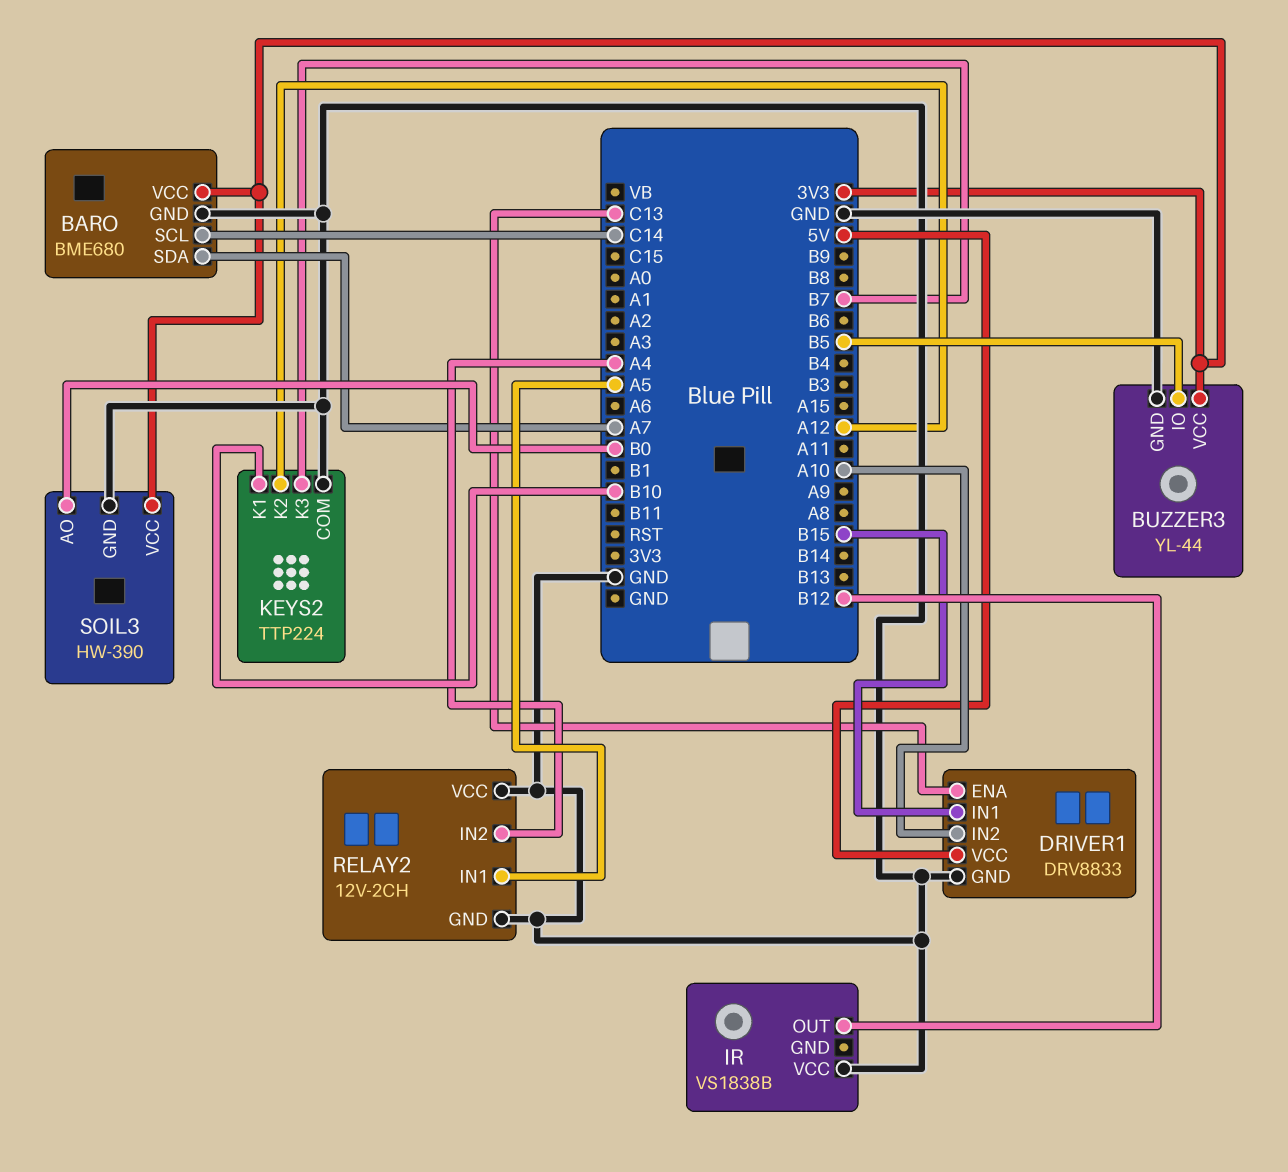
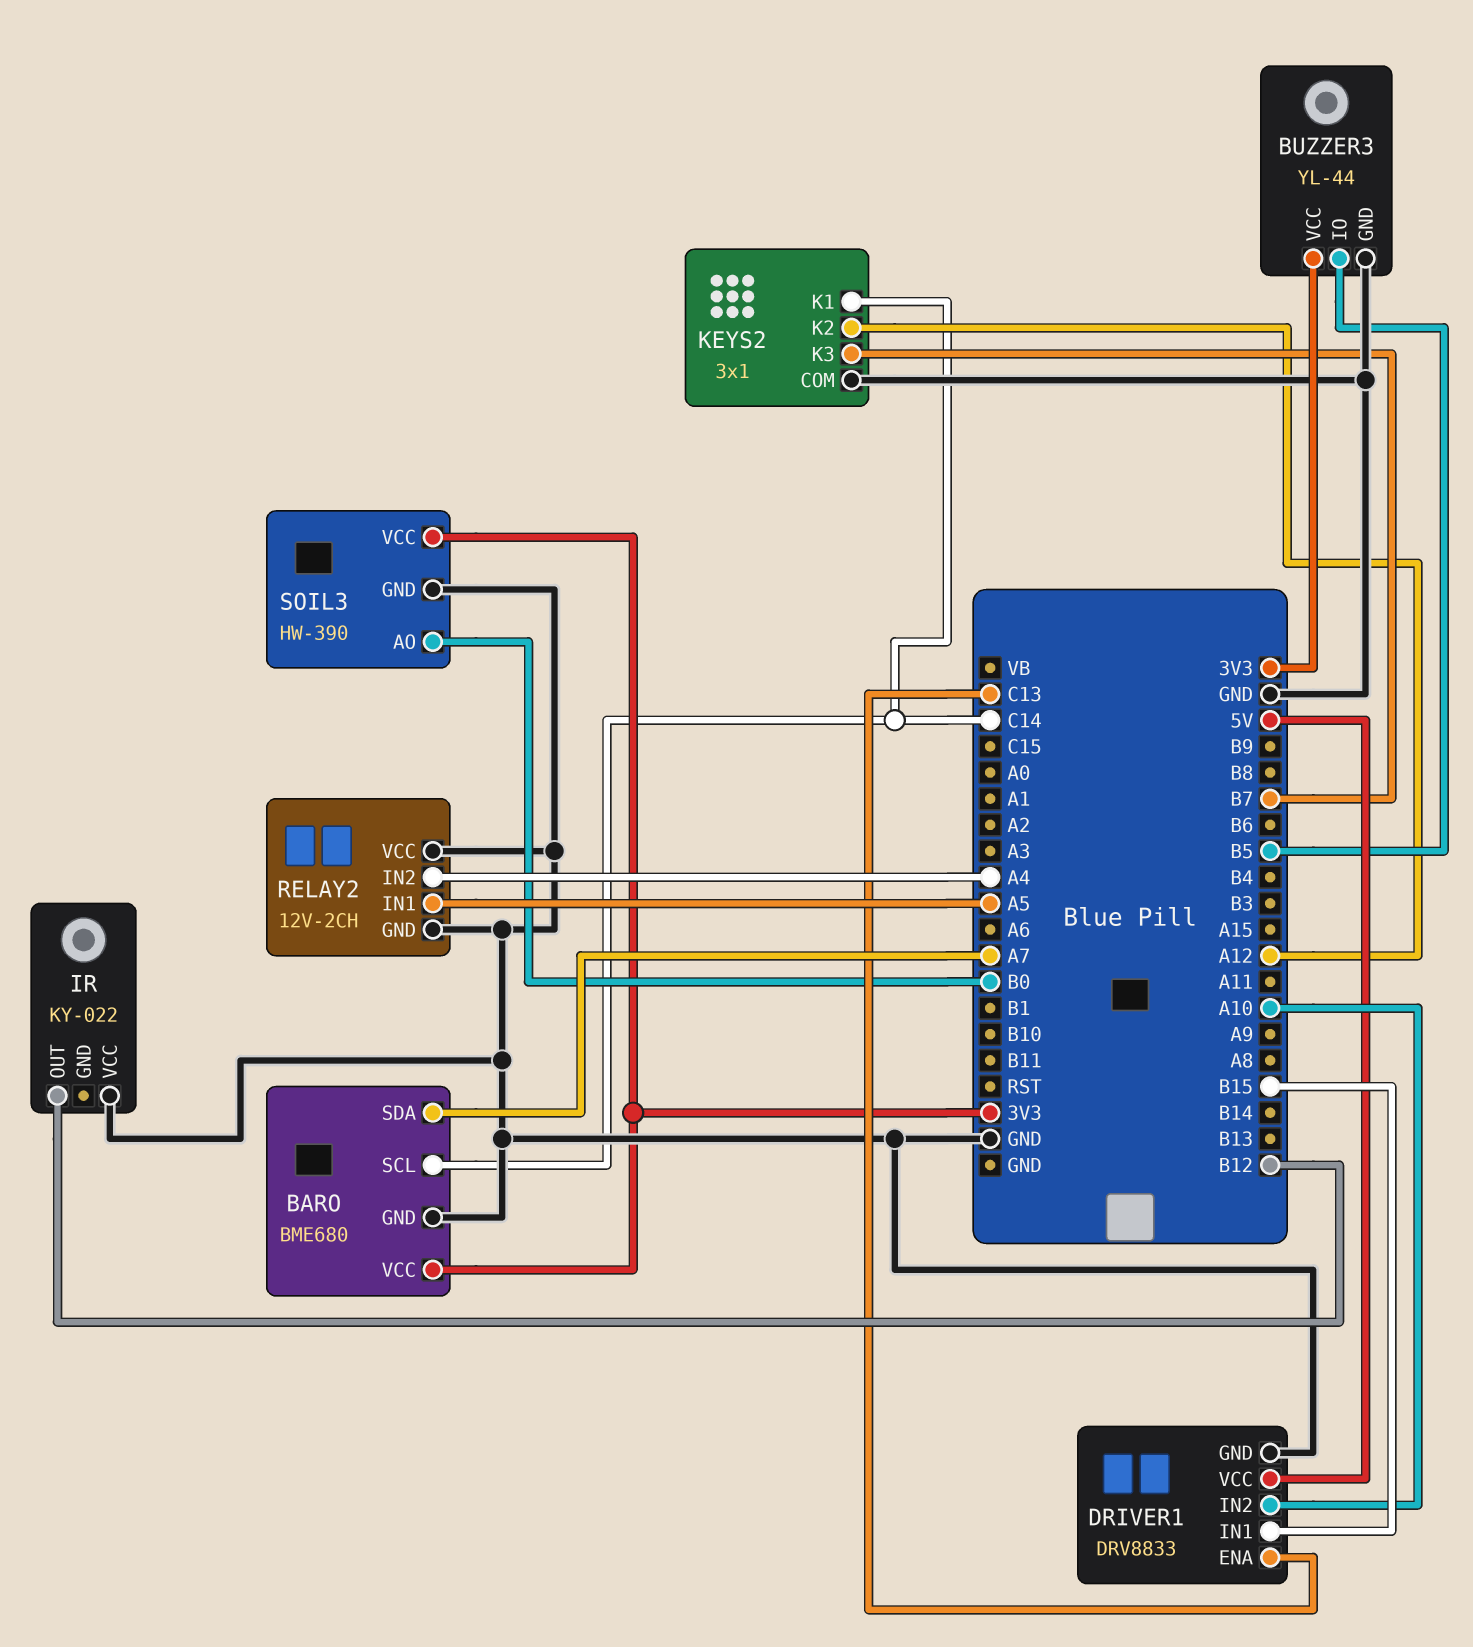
IR: VS1838B -> KY-022
KEYS2: TTP224 -> 3x1
KEYS2 pin K1: B10 -> C14

